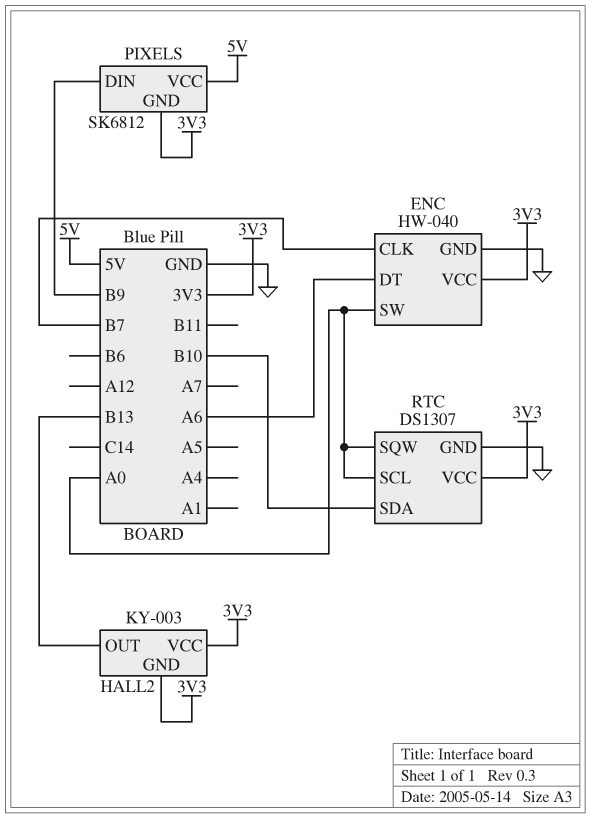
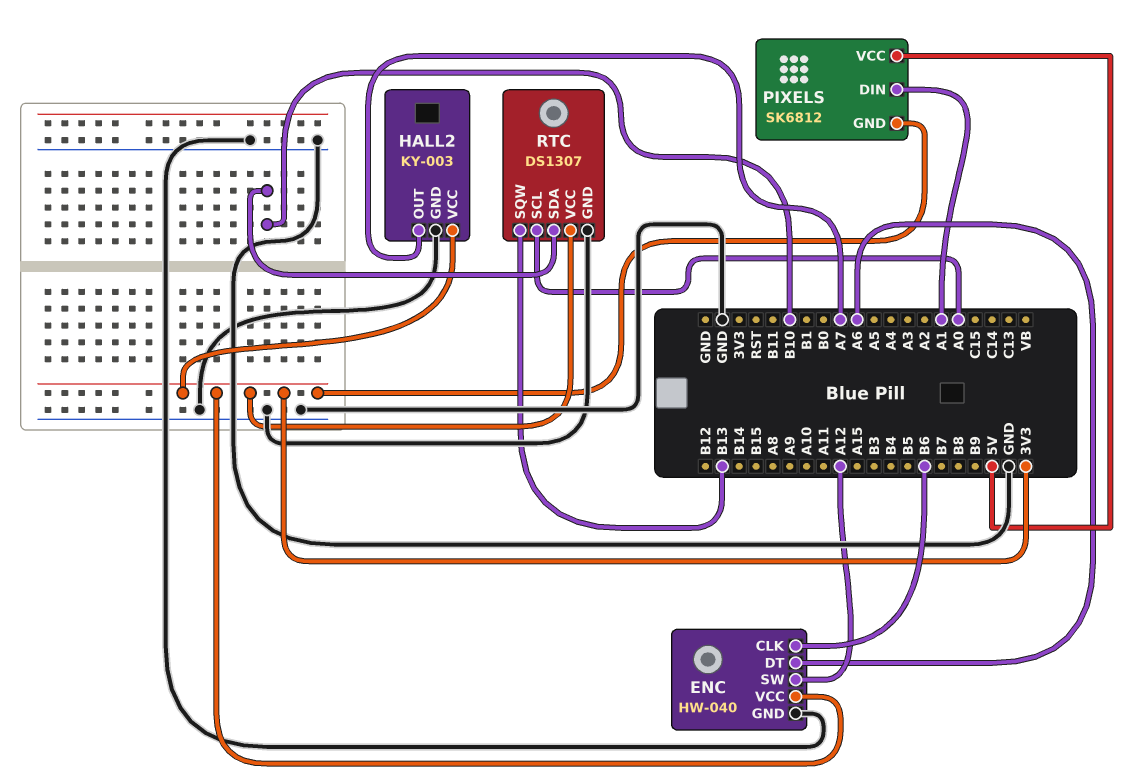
ENC pin CLK: B7 -> B6
ENC pin SW: A0 -> A12
HALL2 pin GND: 3V3 -> GND
HALL2 pin OUT: B13 -> A7
PIXELS pin DIN: B9 -> A1
RTC pin SQW: A0 -> B13

